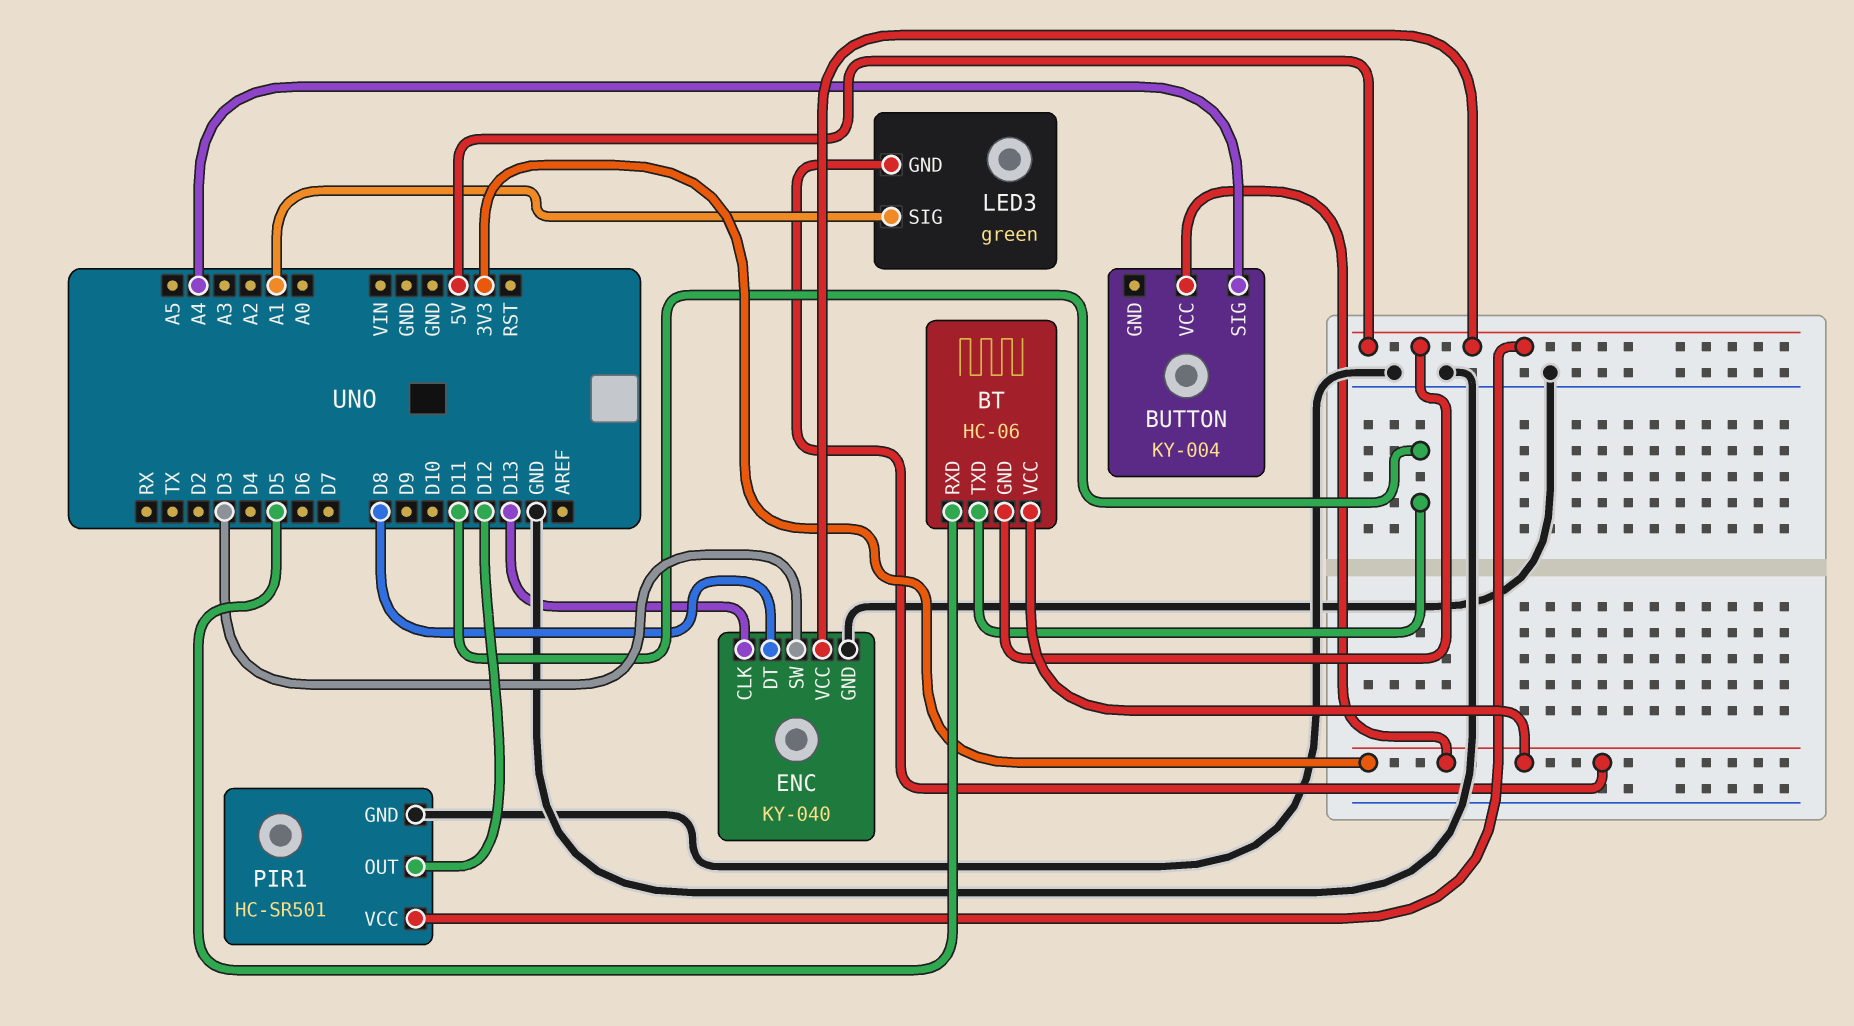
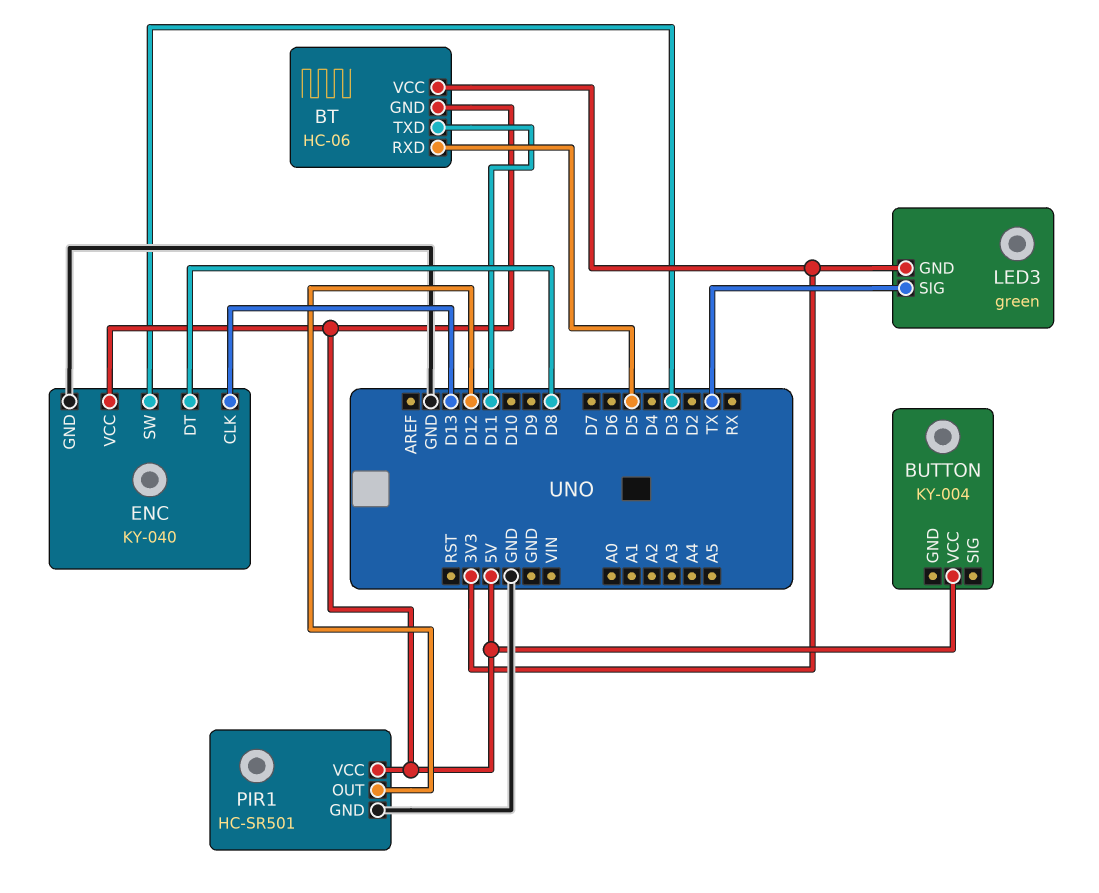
BUTTON pin SIG: A4 -> none
BUTTON pin VCC: 3V3 -> 5V
LED3 pin SIG: A1 -> TX

